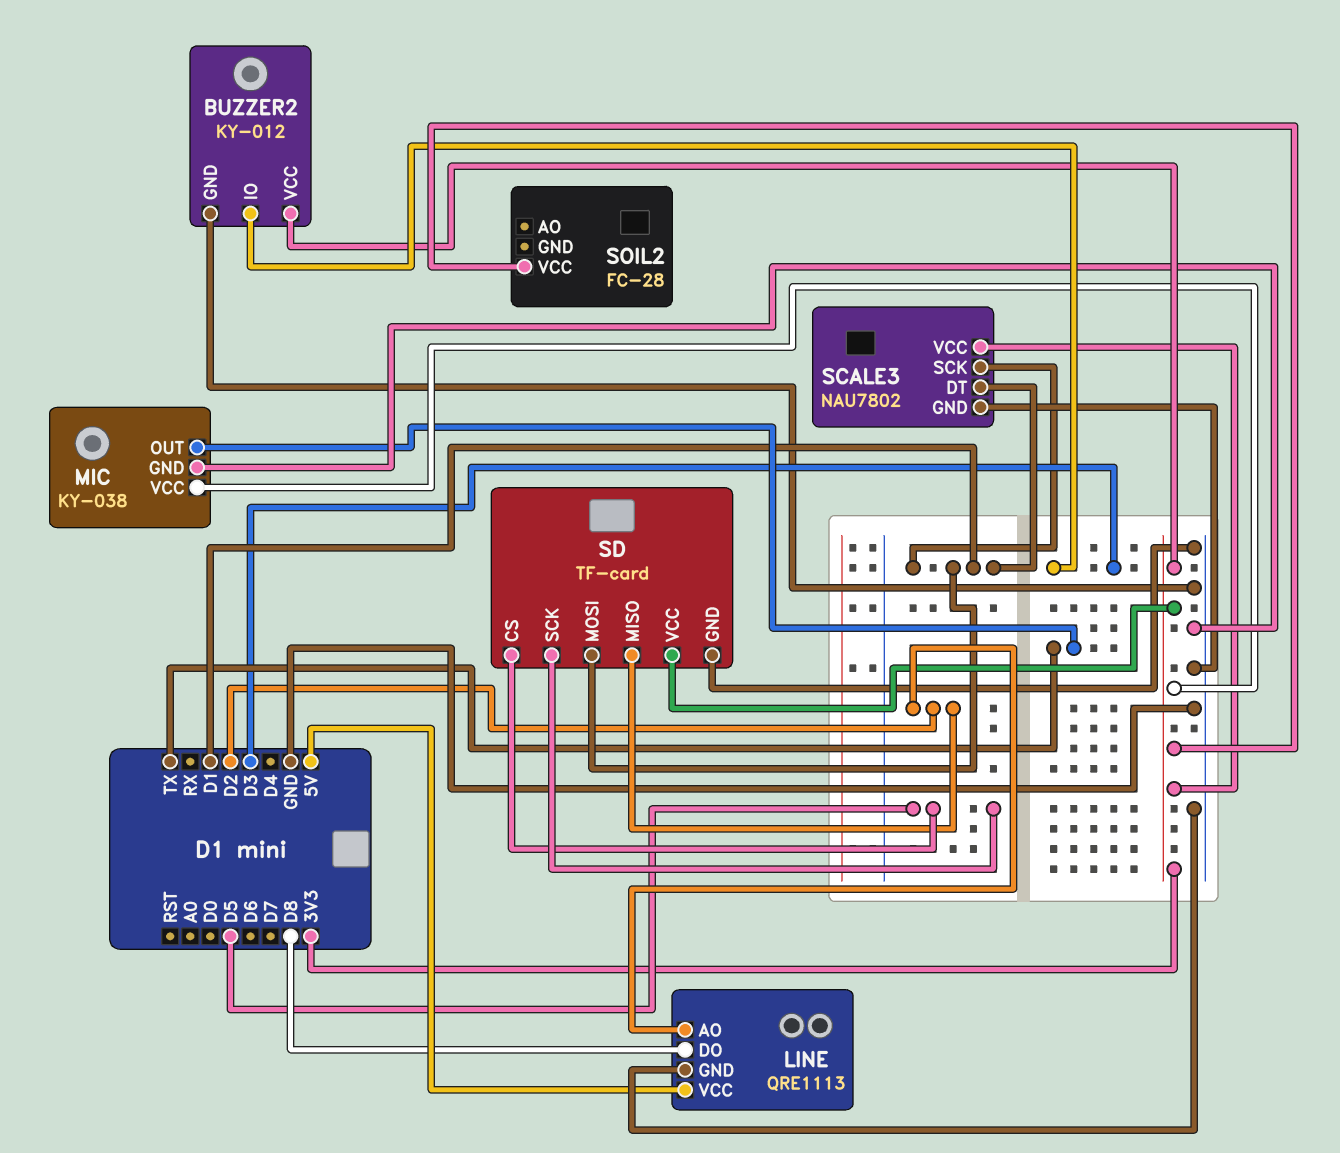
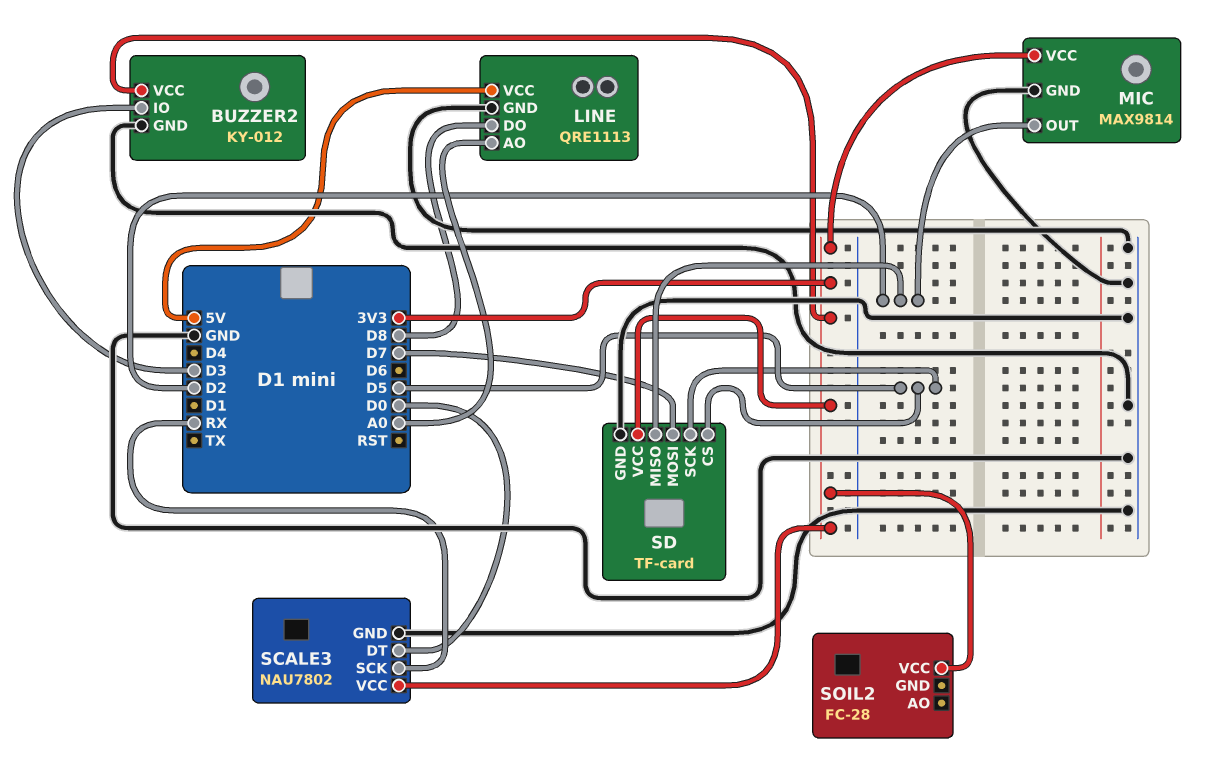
LINE pin AO: D2 -> A0
MIC: KY-038 -> MAX9814
MIC pin OUT: TX -> D2
SCALE3 pin DT: D1 -> D0
SCALE3 pin SCK: D1 -> RX
SD pin MOSI: D1 -> D7

